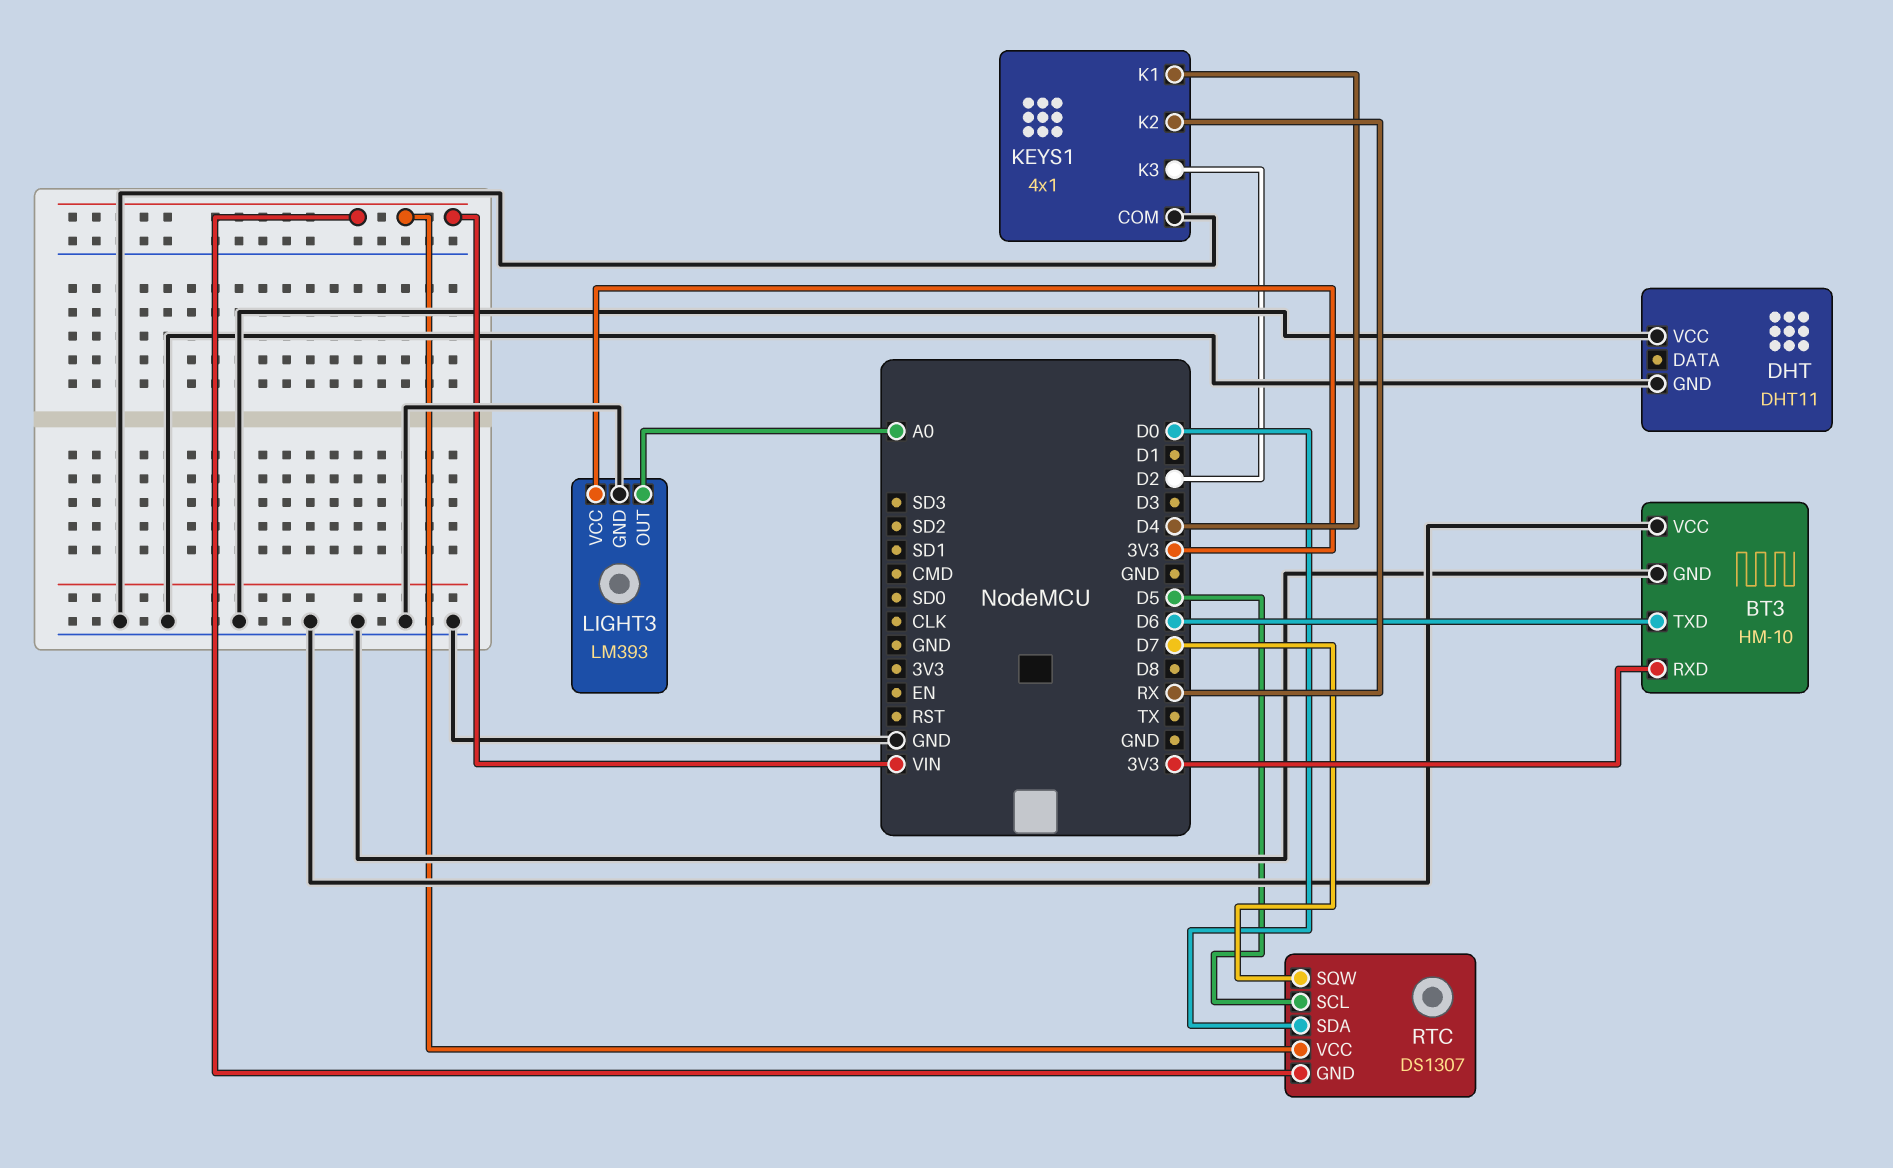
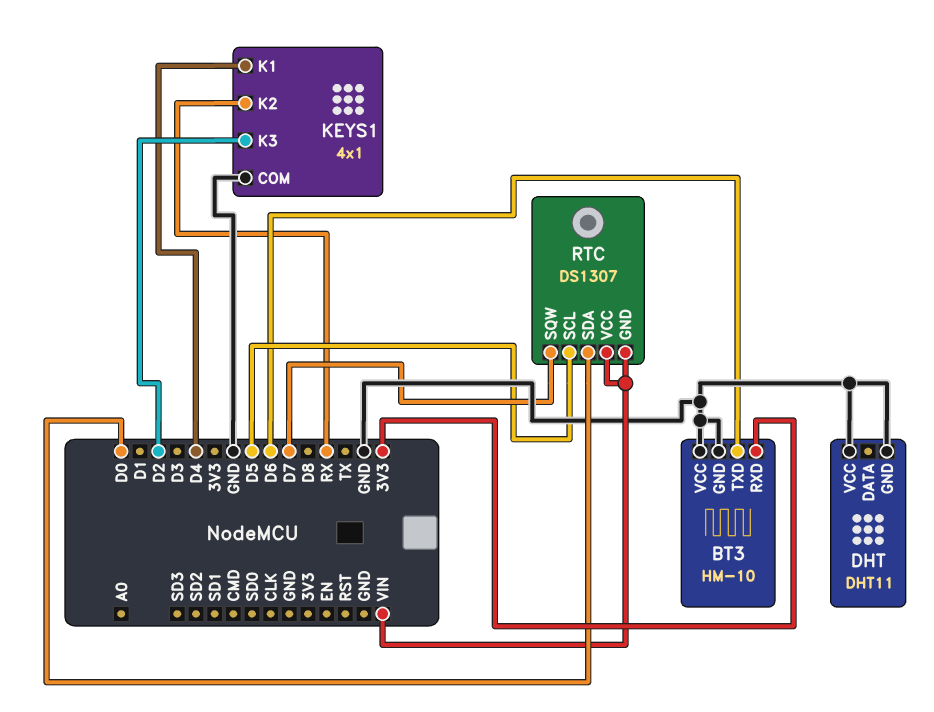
LIGHT3: LM393 -> none
LIGHT3 pin GND: GND -> none
LIGHT3 pin OUT: A0 -> none
LIGHT3 pin VCC: 3V3 -> none

